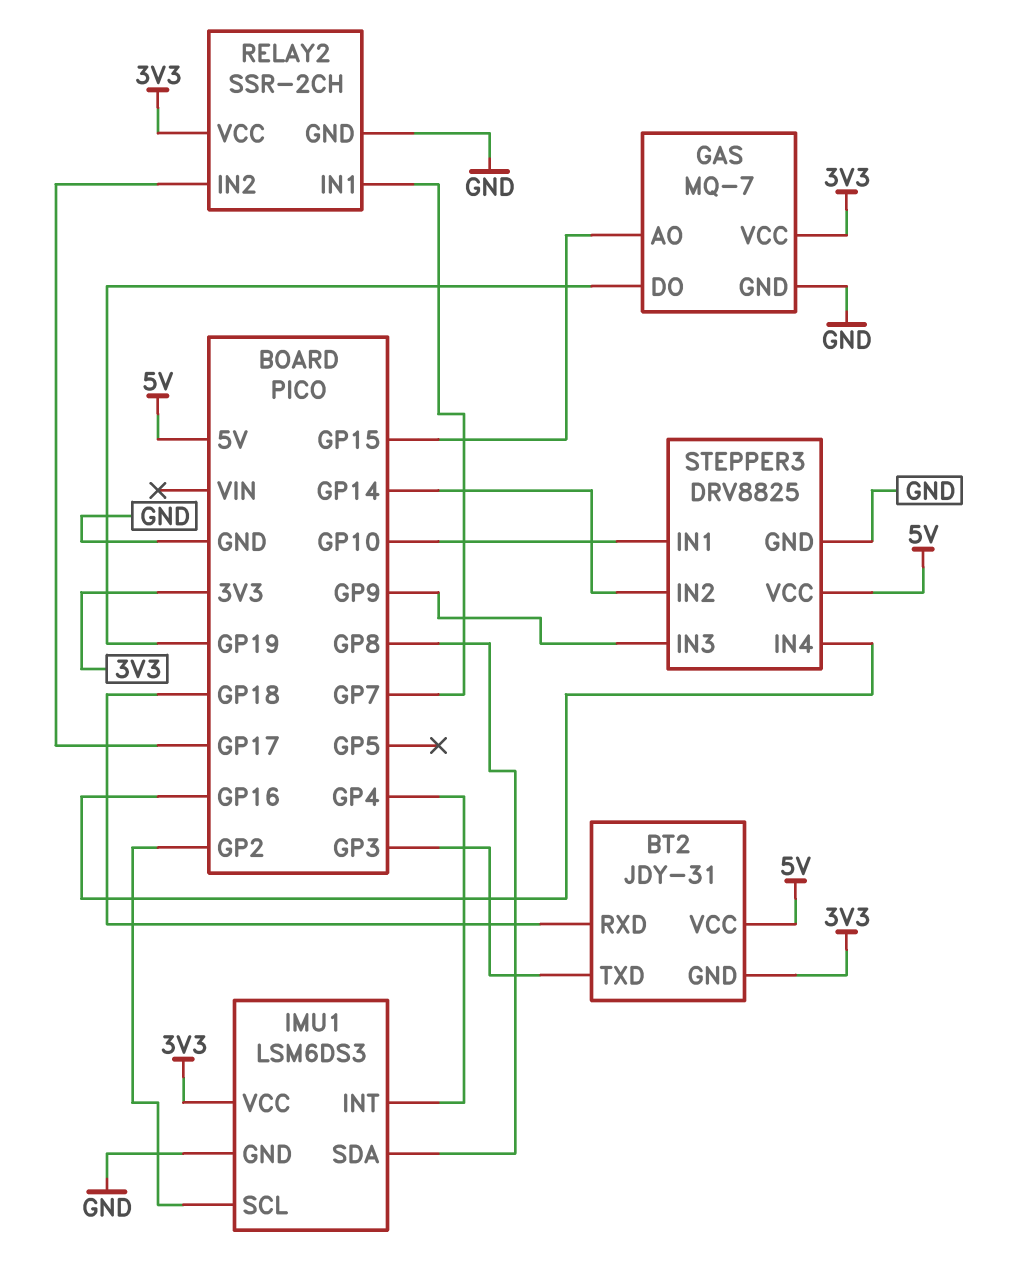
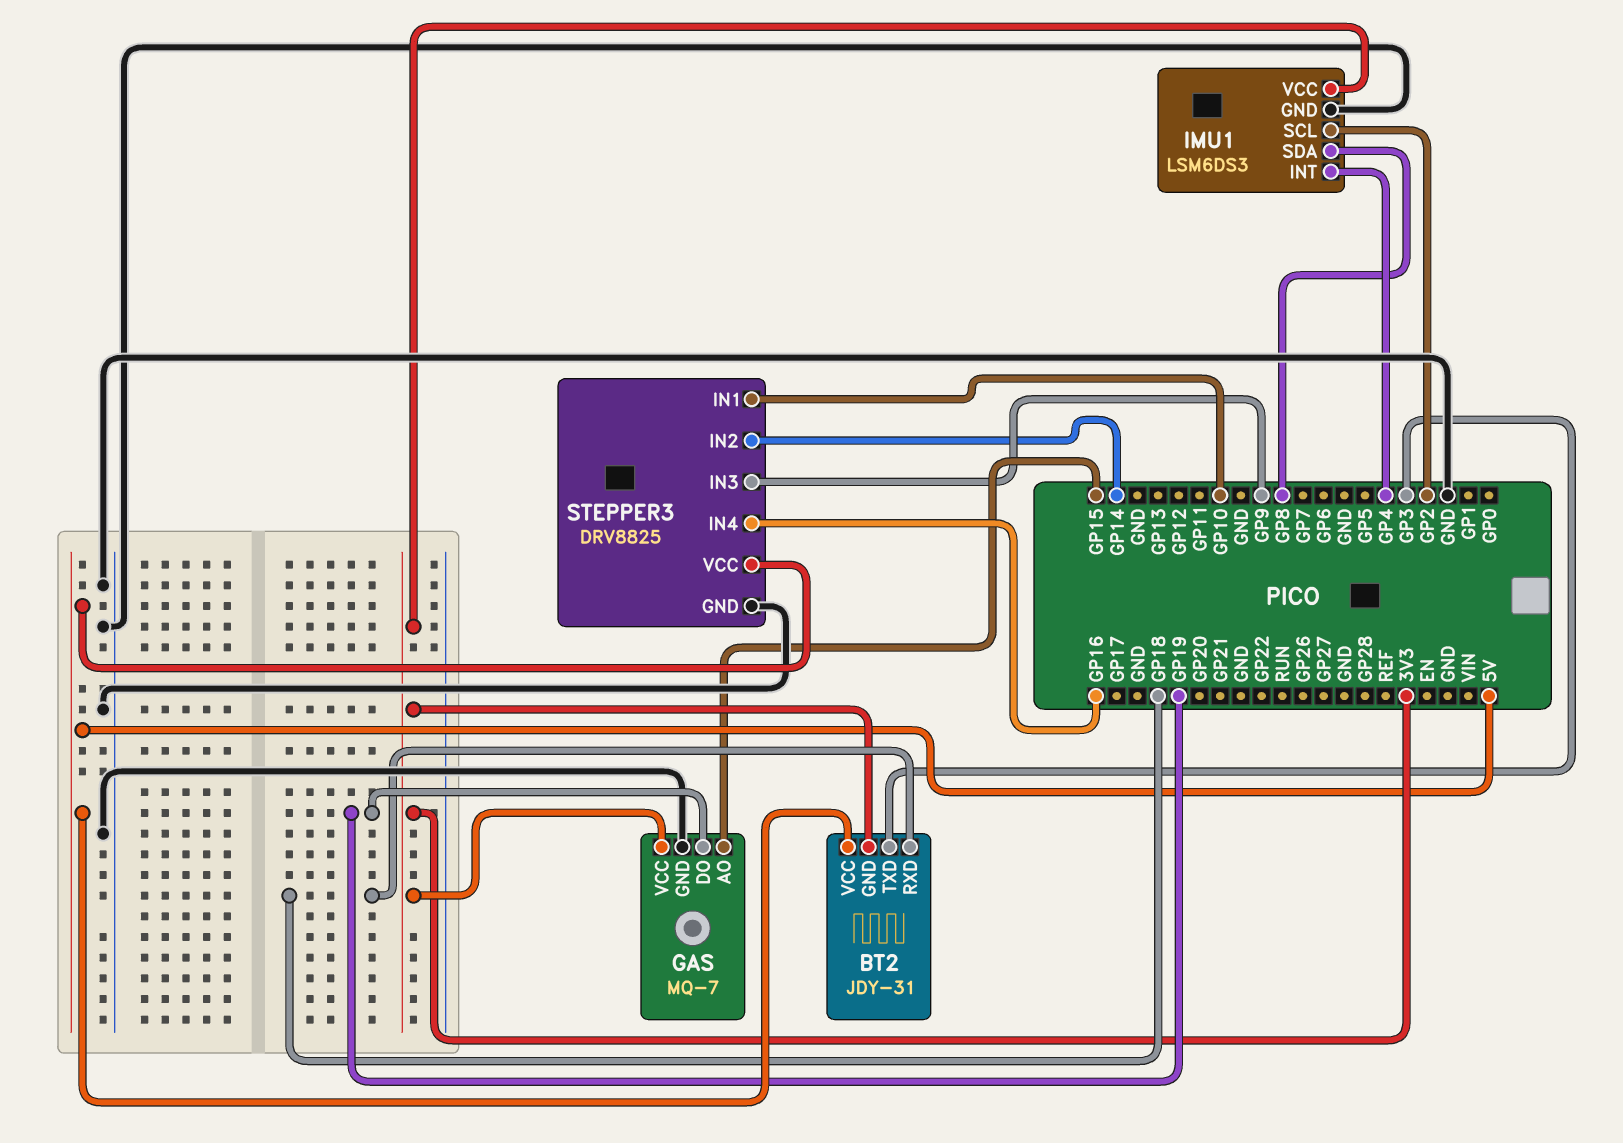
RELAY2: SSR-2CH -> none
RELAY2 pin GND: GND -> none
RELAY2 pin IN1: GP7 -> none
RELAY2 pin IN2: GP17 -> none
RELAY2 pin VCC: 3V3 -> none

